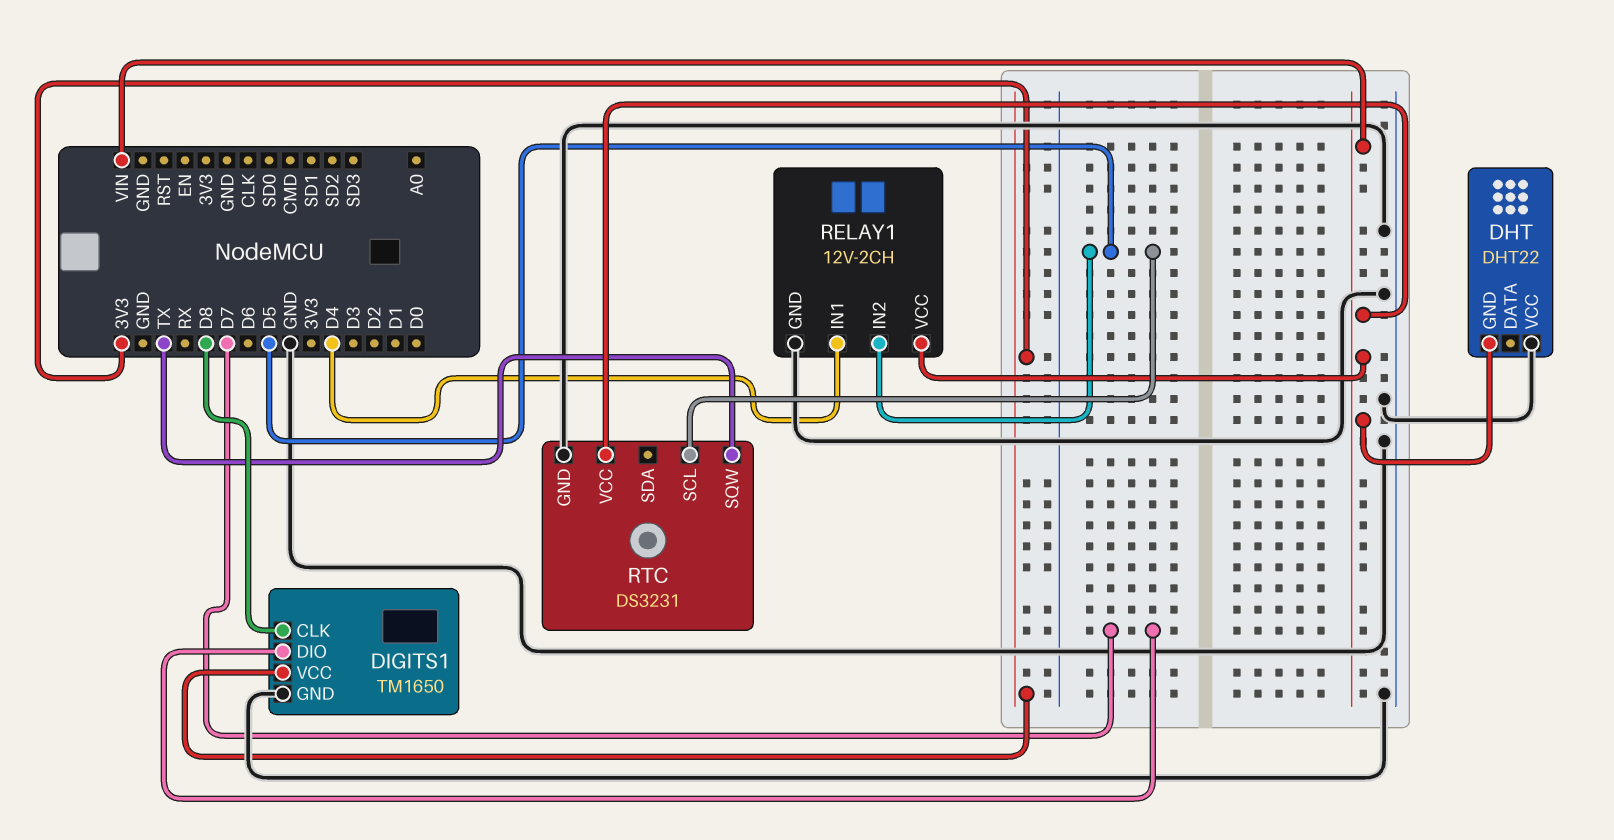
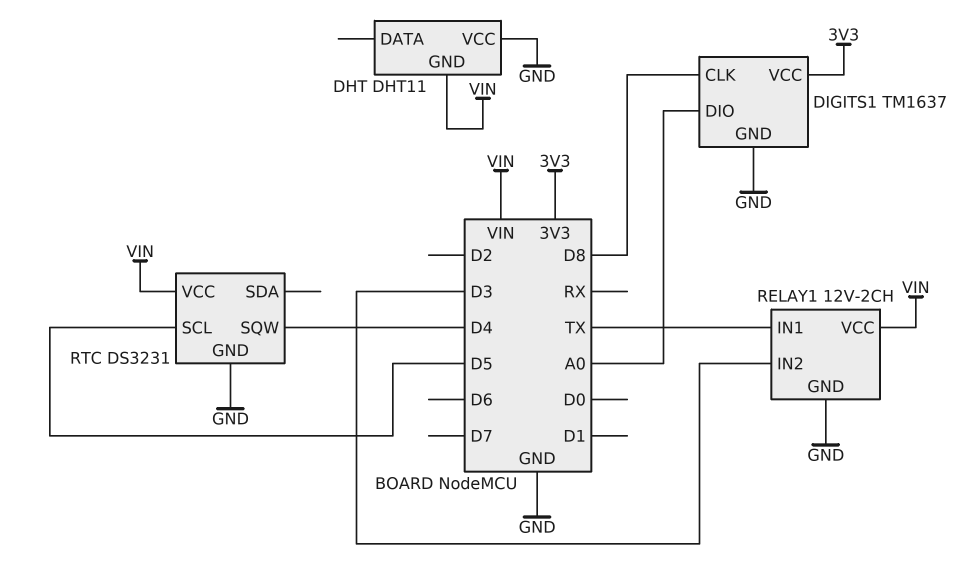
DHT: DHT22 -> DHT11
DIGITS1: TM1650 -> TM1637
DIGITS1 pin DIO: D7 -> A0
RELAY1 pin IN1: D4 -> TX
RELAY1 pin IN2: D5 -> D3
RTC pin SQW: TX -> D4

